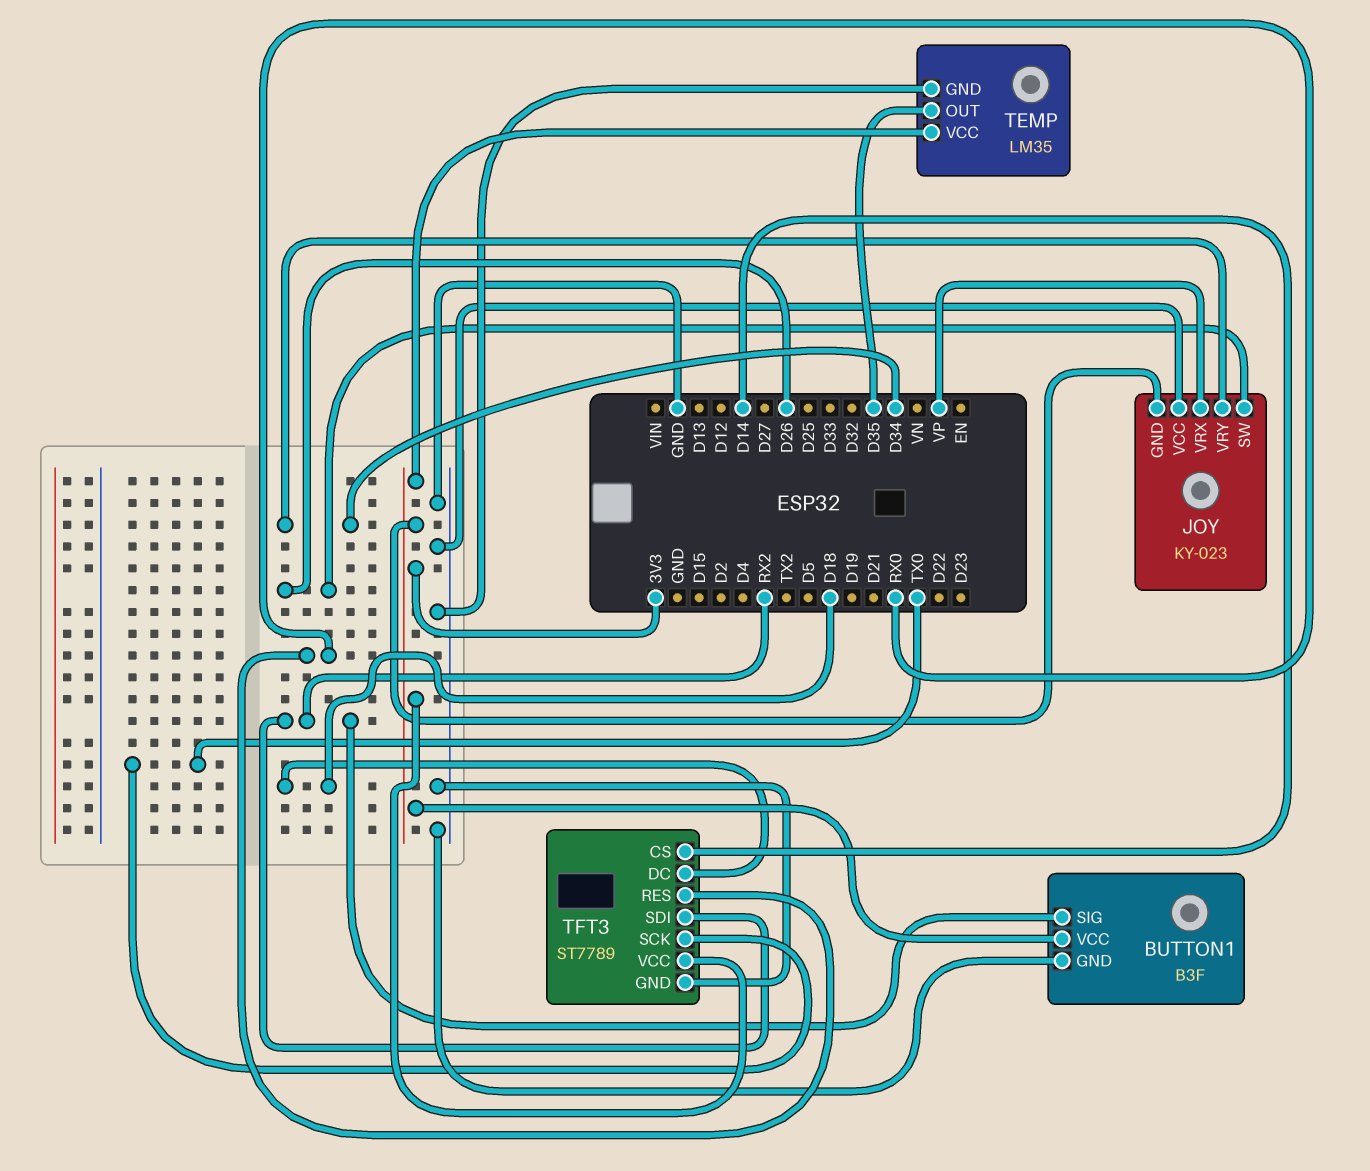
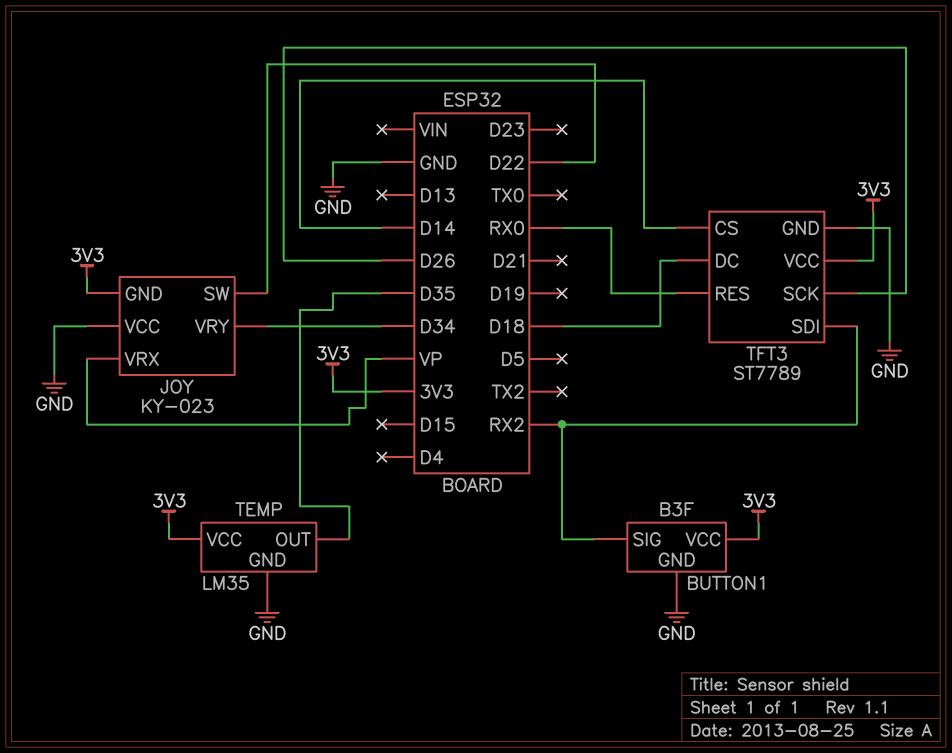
JOY pin SW: D26 -> D22
TFT3 pin SCK: TX0 -> D26

